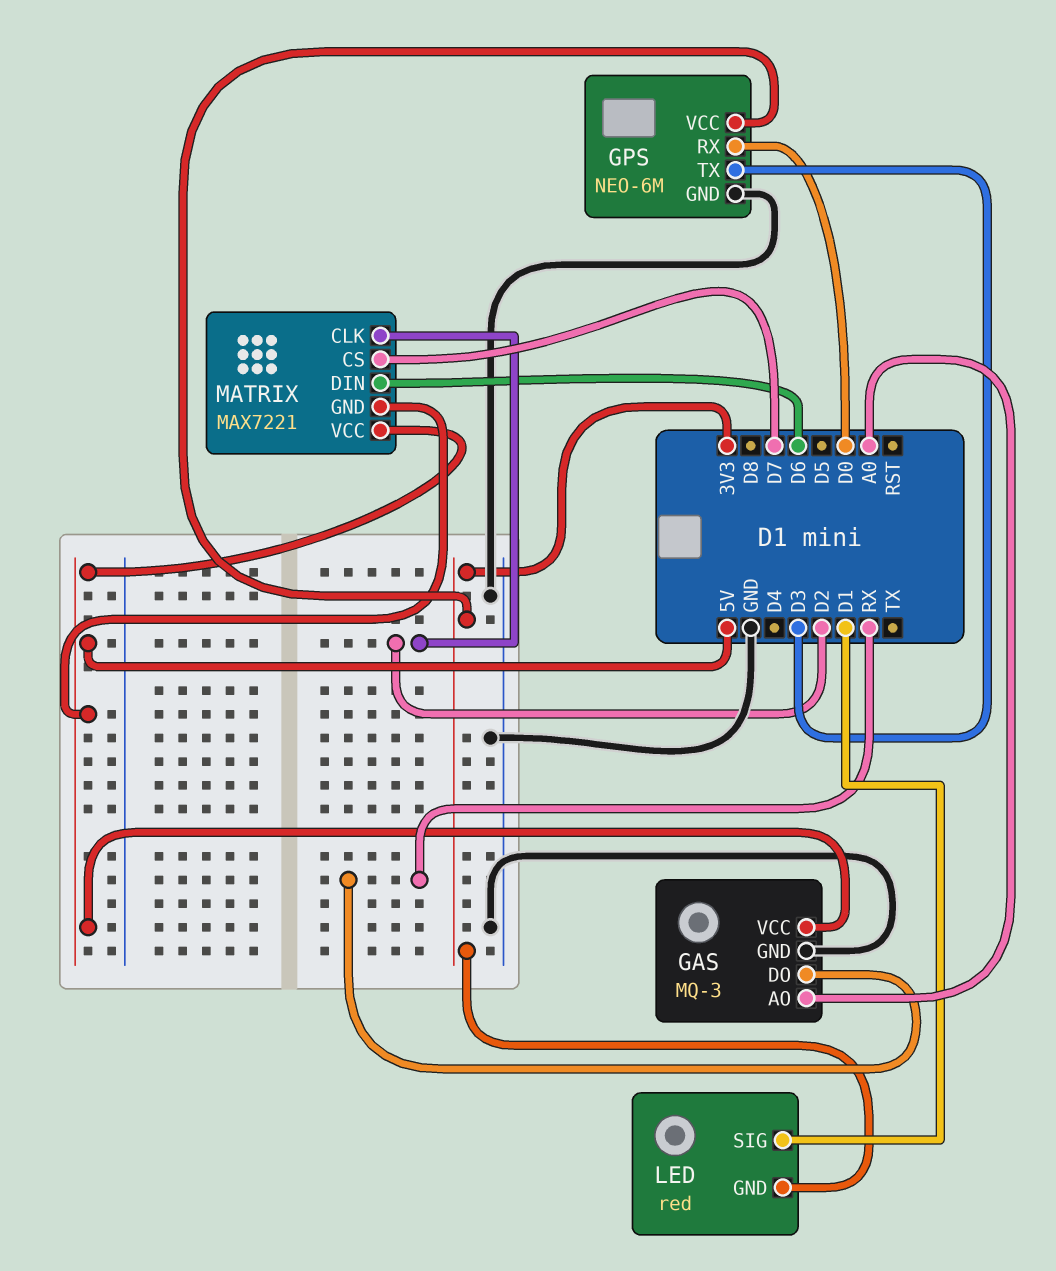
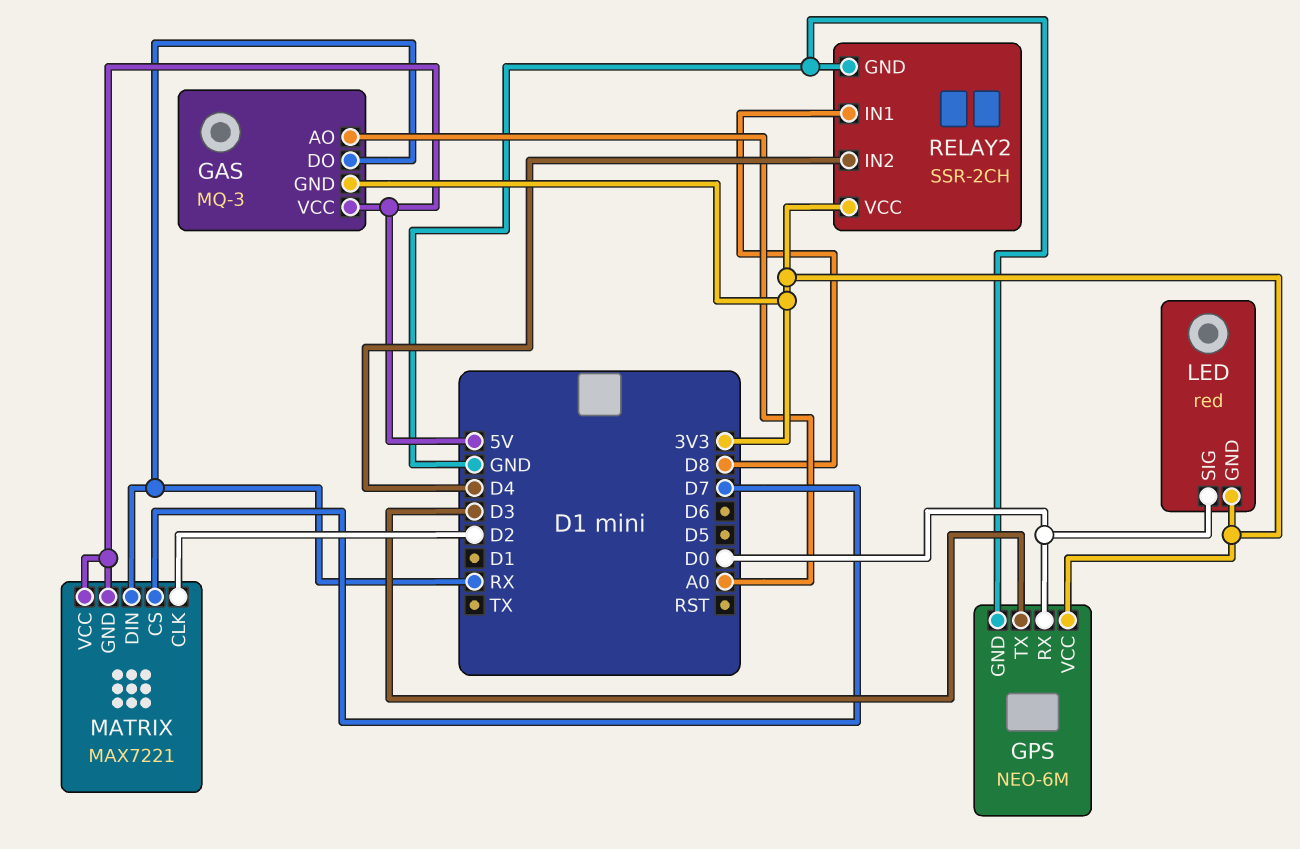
GAS pin GND: GND -> 3V3
LED pin SIG: D1 -> D0
MATRIX pin DIN: D6 -> RX
RELAY2: none -> SSR-2CH
RELAY2 pin GND: none -> GND
RELAY2 pin IN1: none -> D8
RELAY2 pin IN2: none -> D4
RELAY2 pin VCC: none -> 3V3

